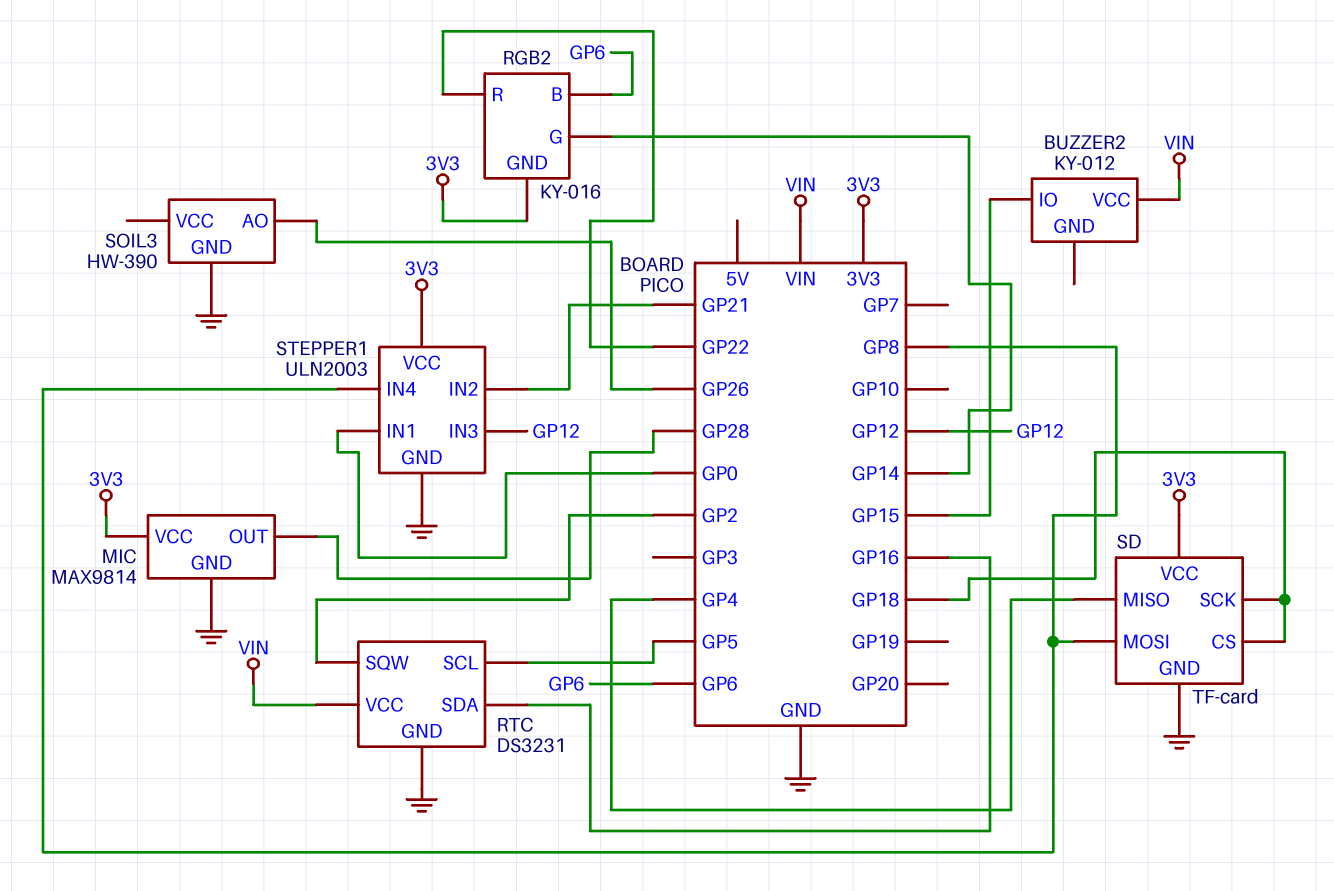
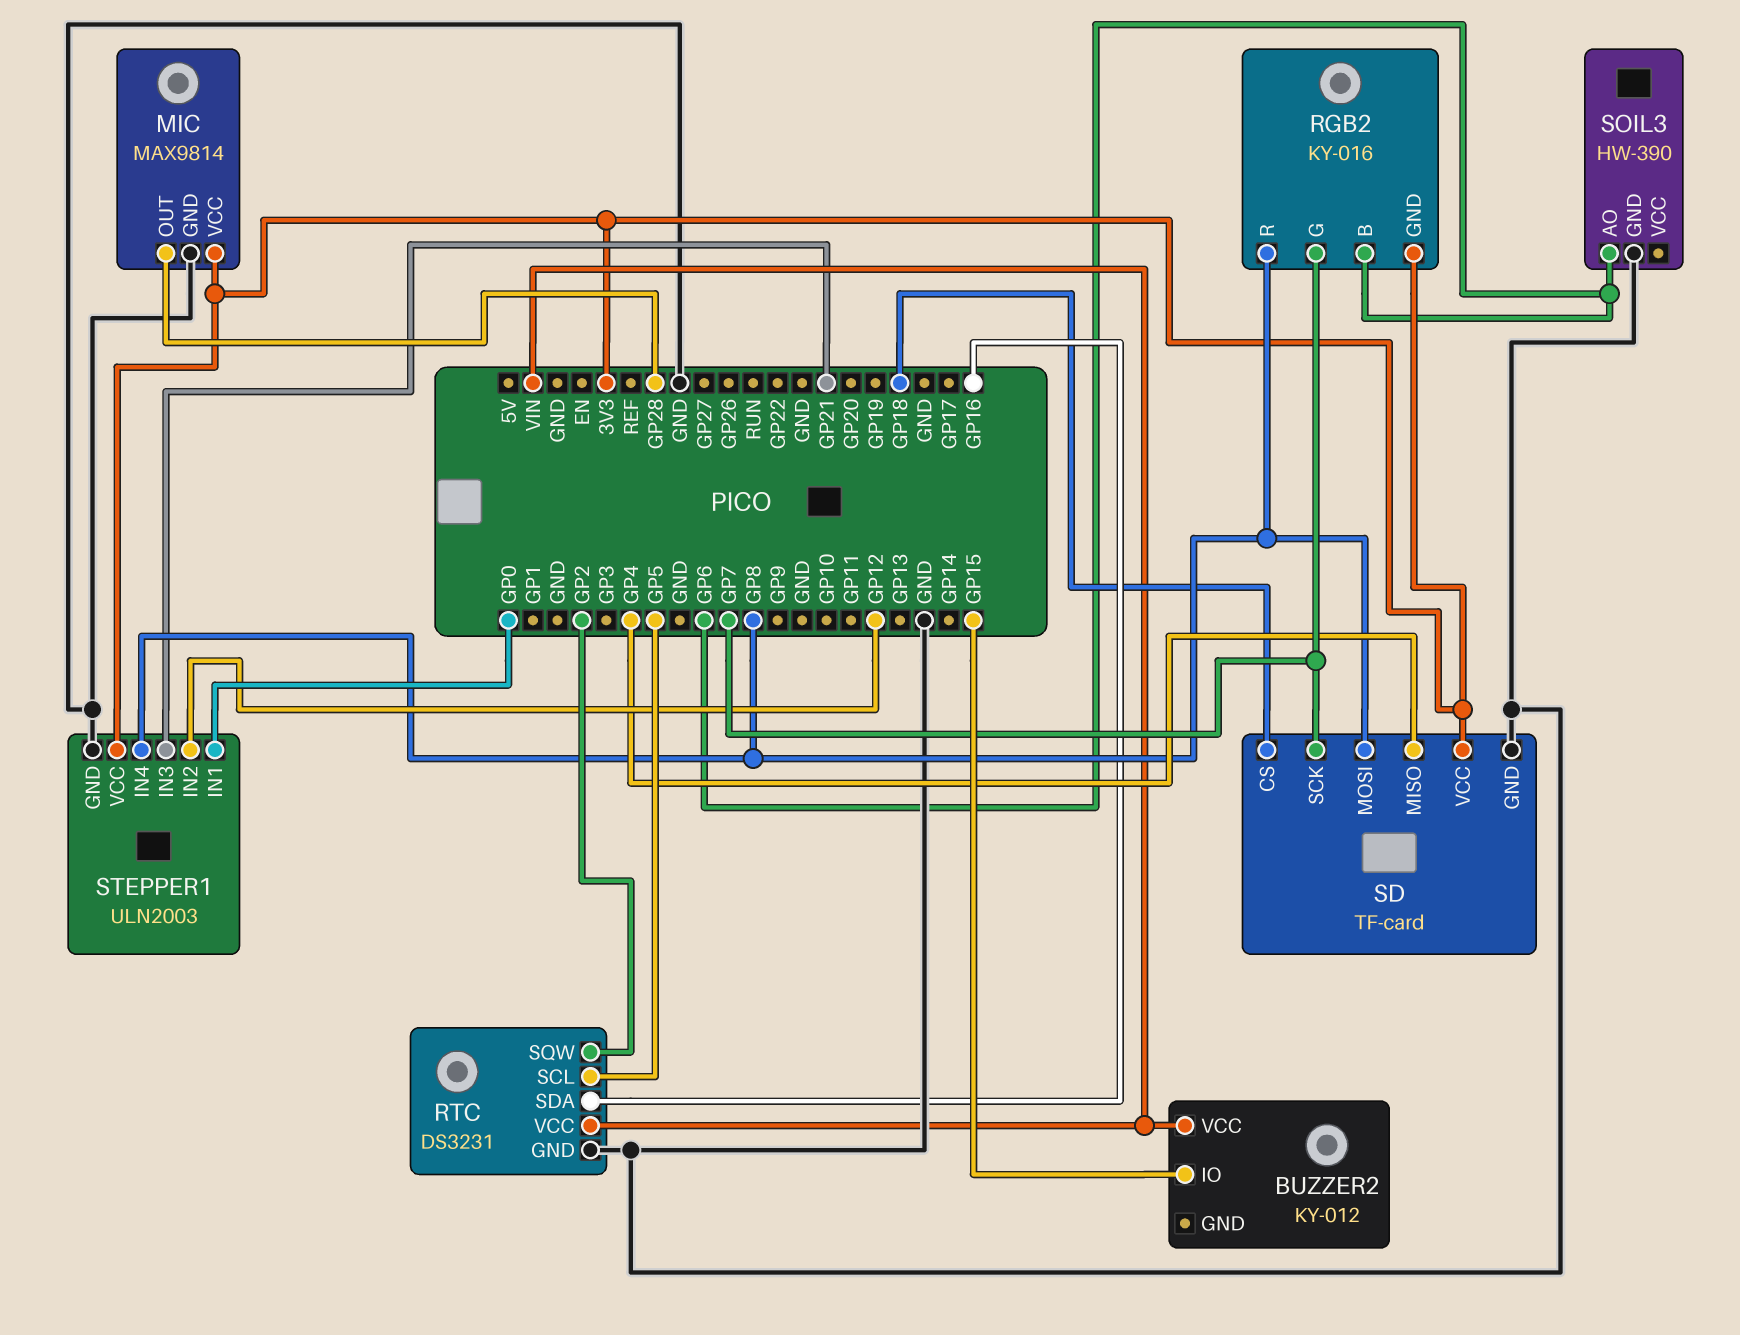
RGB2 pin G: GP14 -> GP7
RGB2 pin R: GP22 -> GP8
SD pin SCK: GP18 -> GP7
SOIL3 pin AO: GP26 -> GP6
STEPPER1 pin IN2: GP21 -> GP12
STEPPER1 pin IN3: GP12 -> GP21

